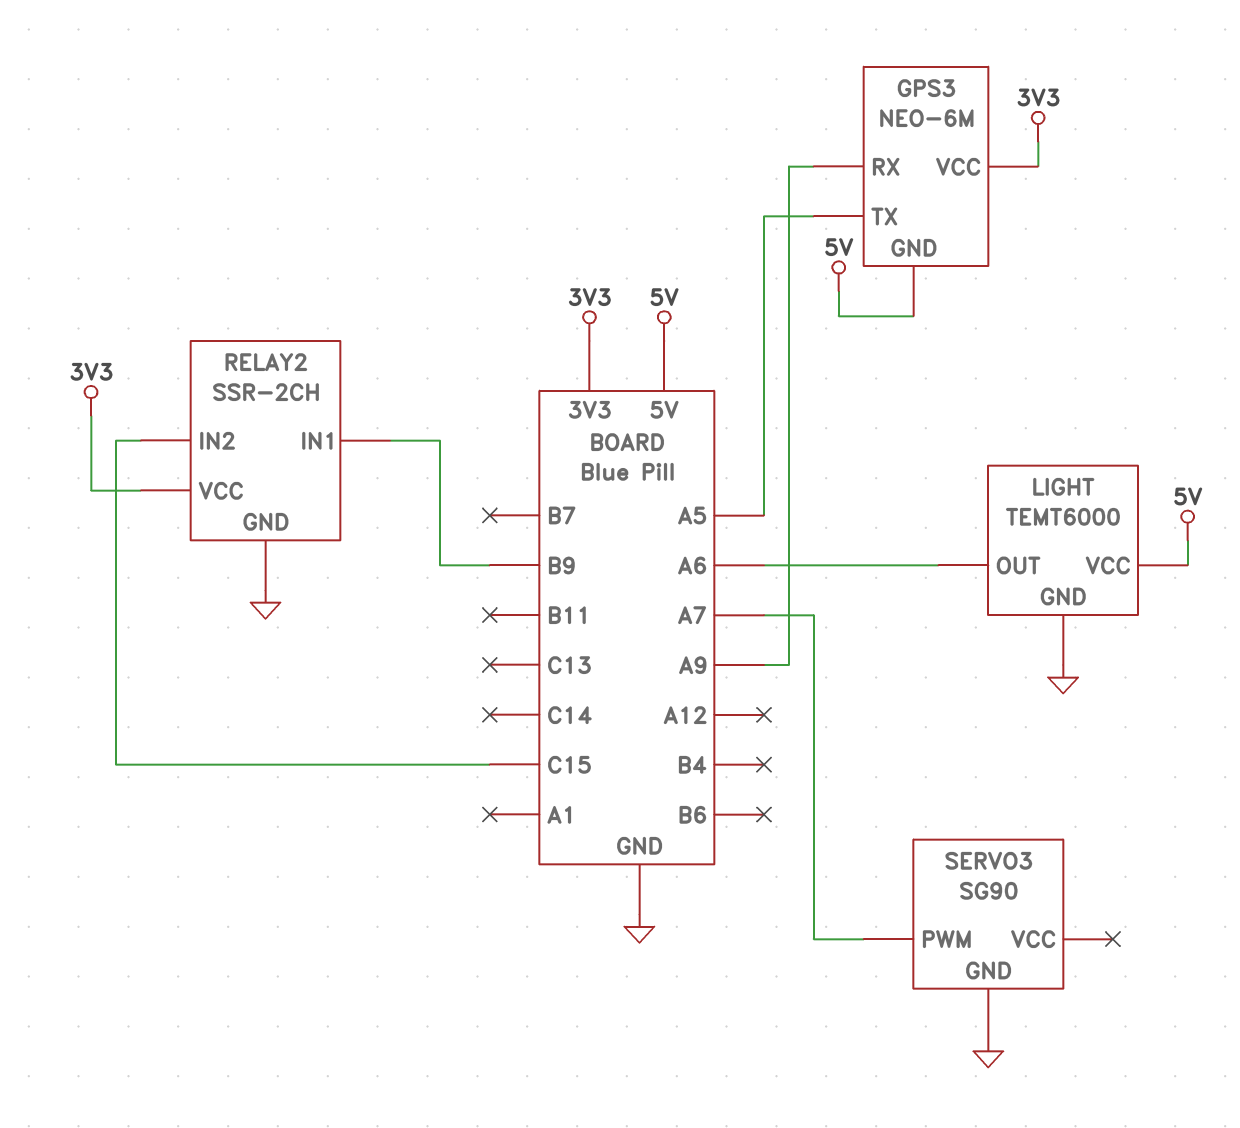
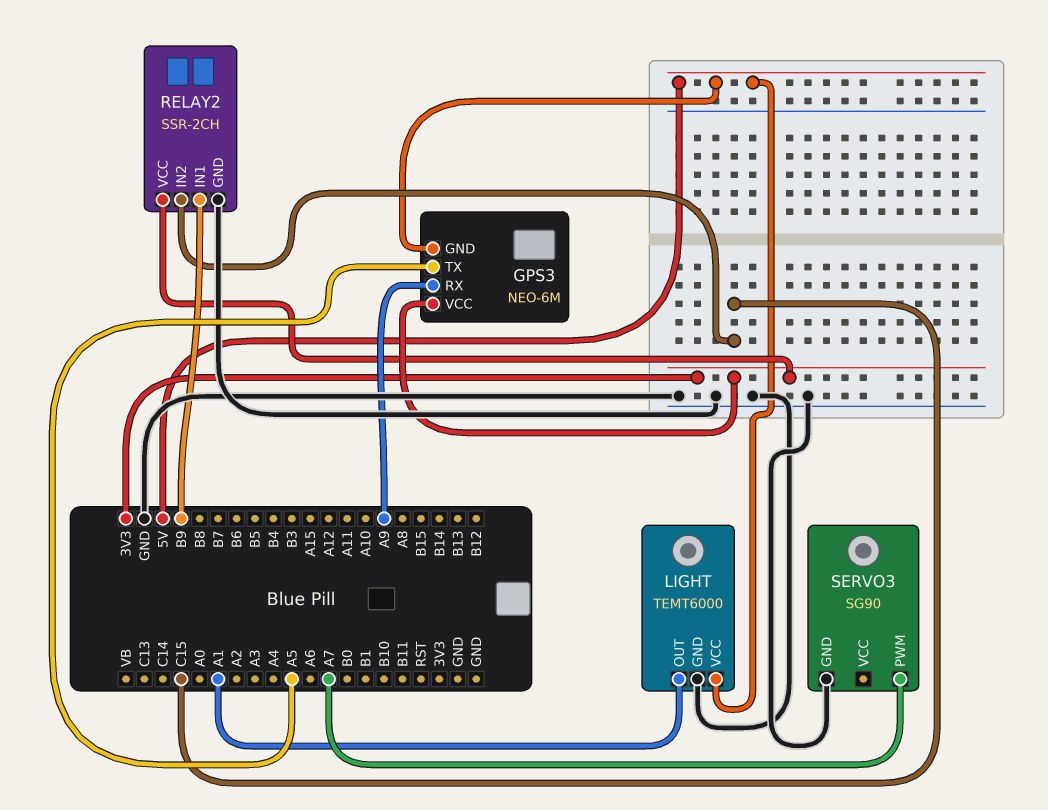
LIGHT pin OUT: A6 -> A1

